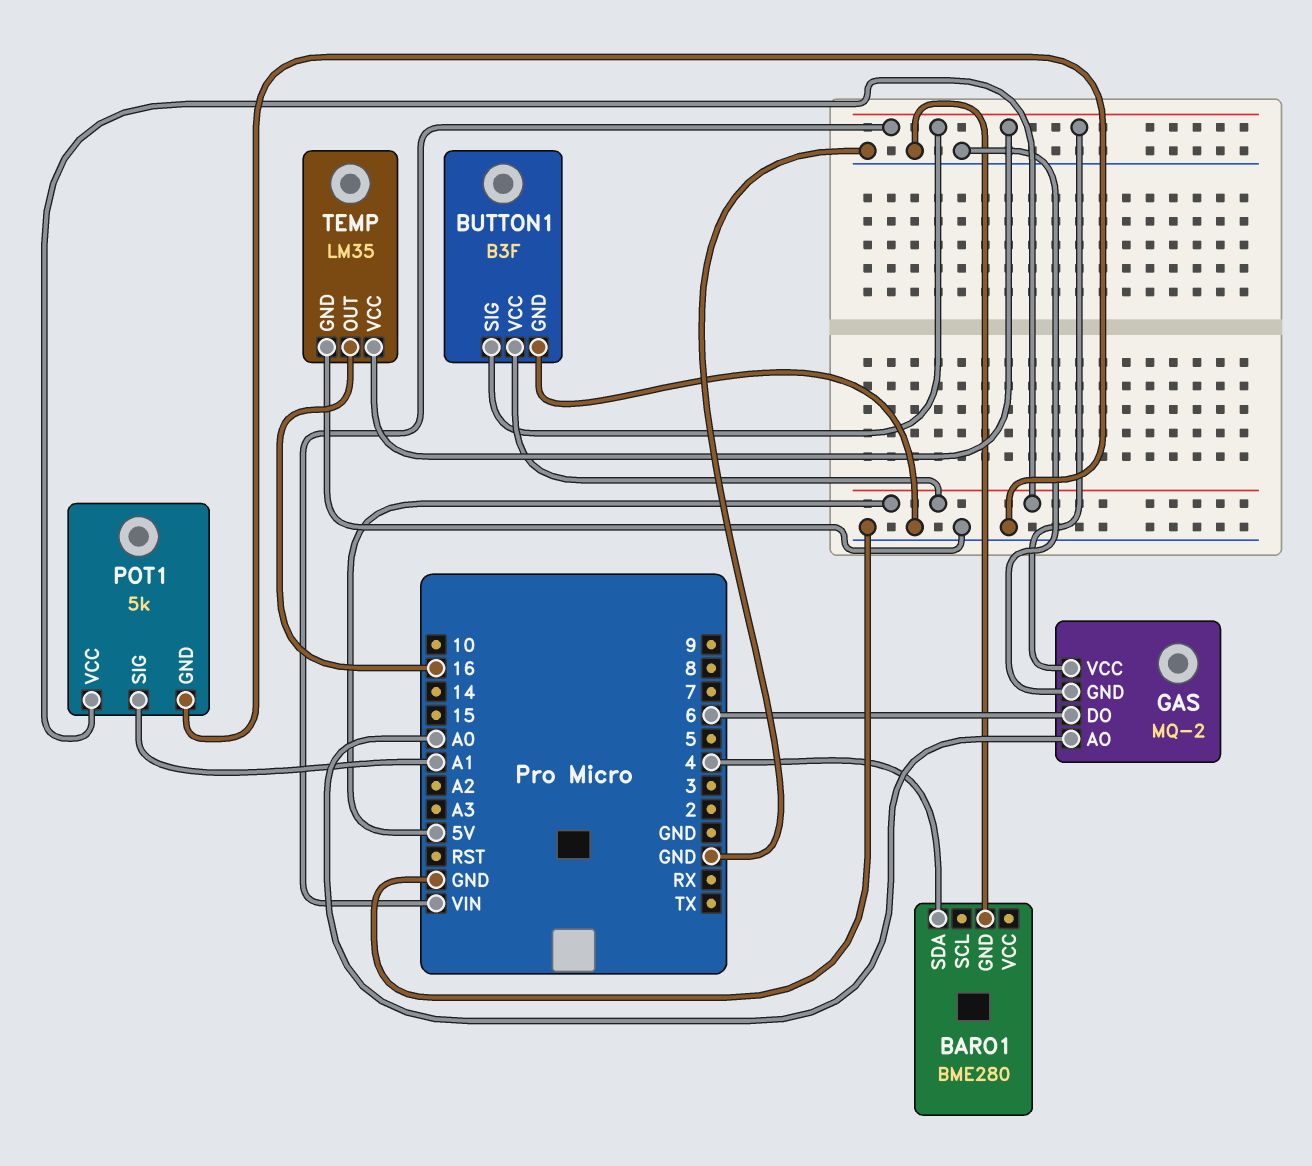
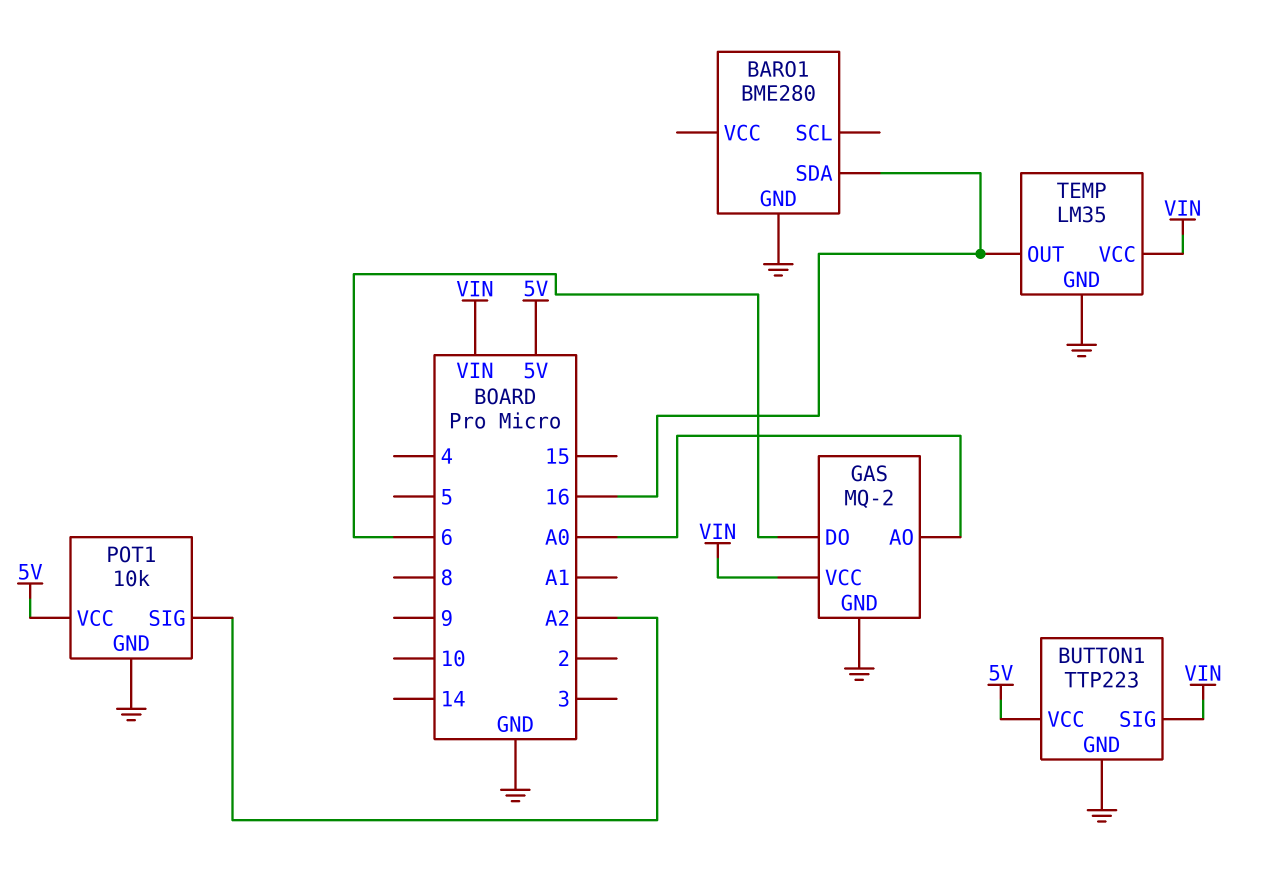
BARO1 pin SDA: 4 -> 16
BUTTON1: B3F -> TTP223
POT1: 5k -> 10k
POT1 pin SIG: A1 -> A2

